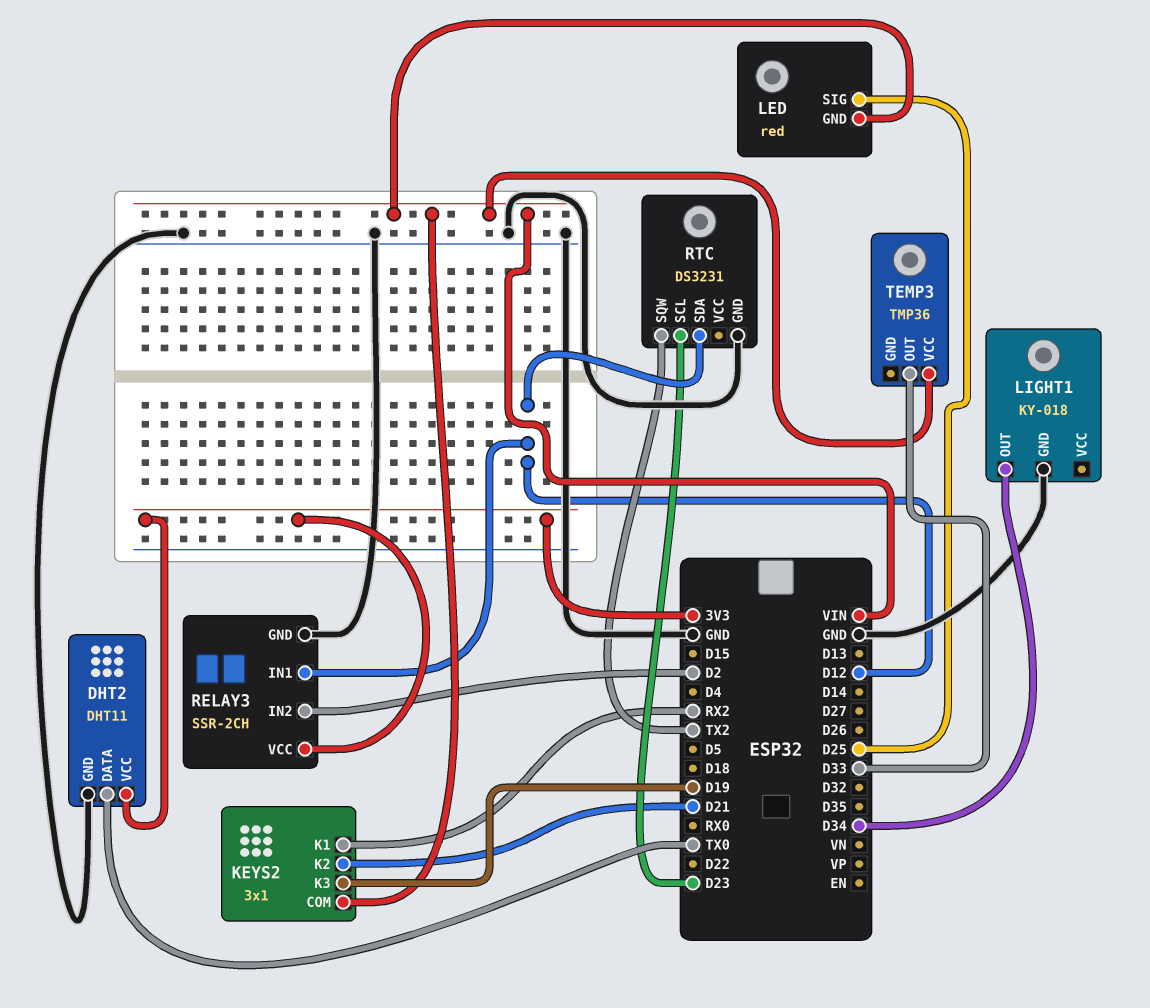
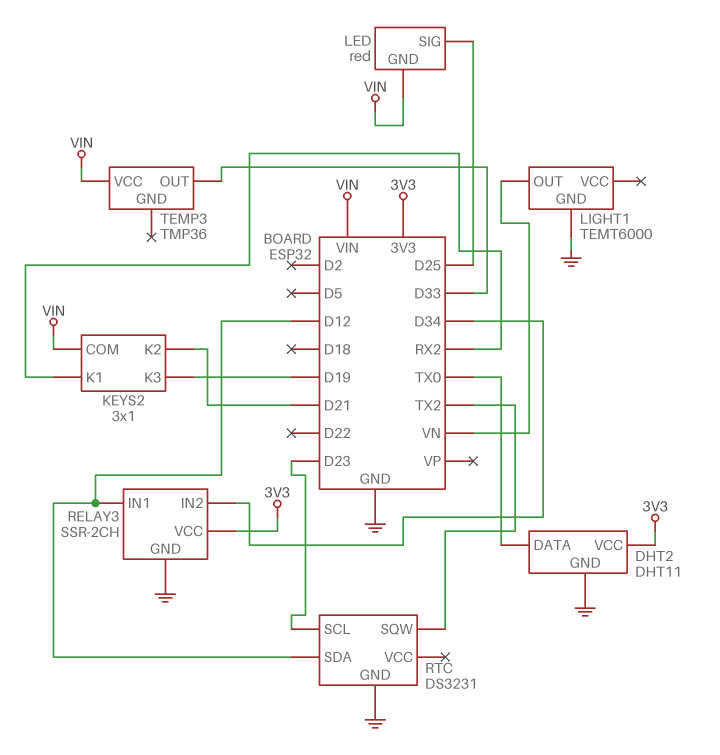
LIGHT1: KY-018 -> TEMT6000
LIGHT1 pin OUT: D34 -> VN
RELAY3 pin IN2: D2 -> D34

